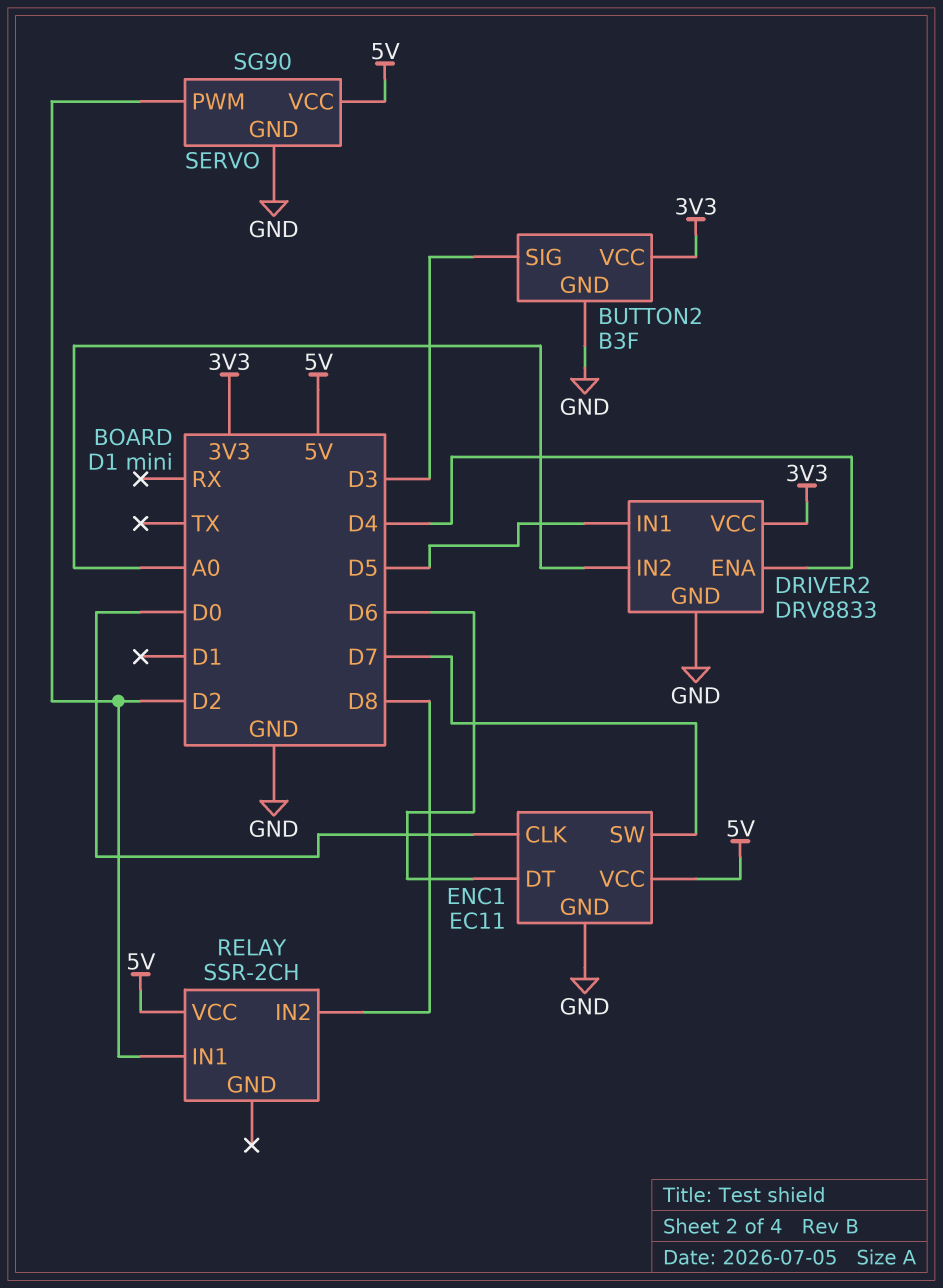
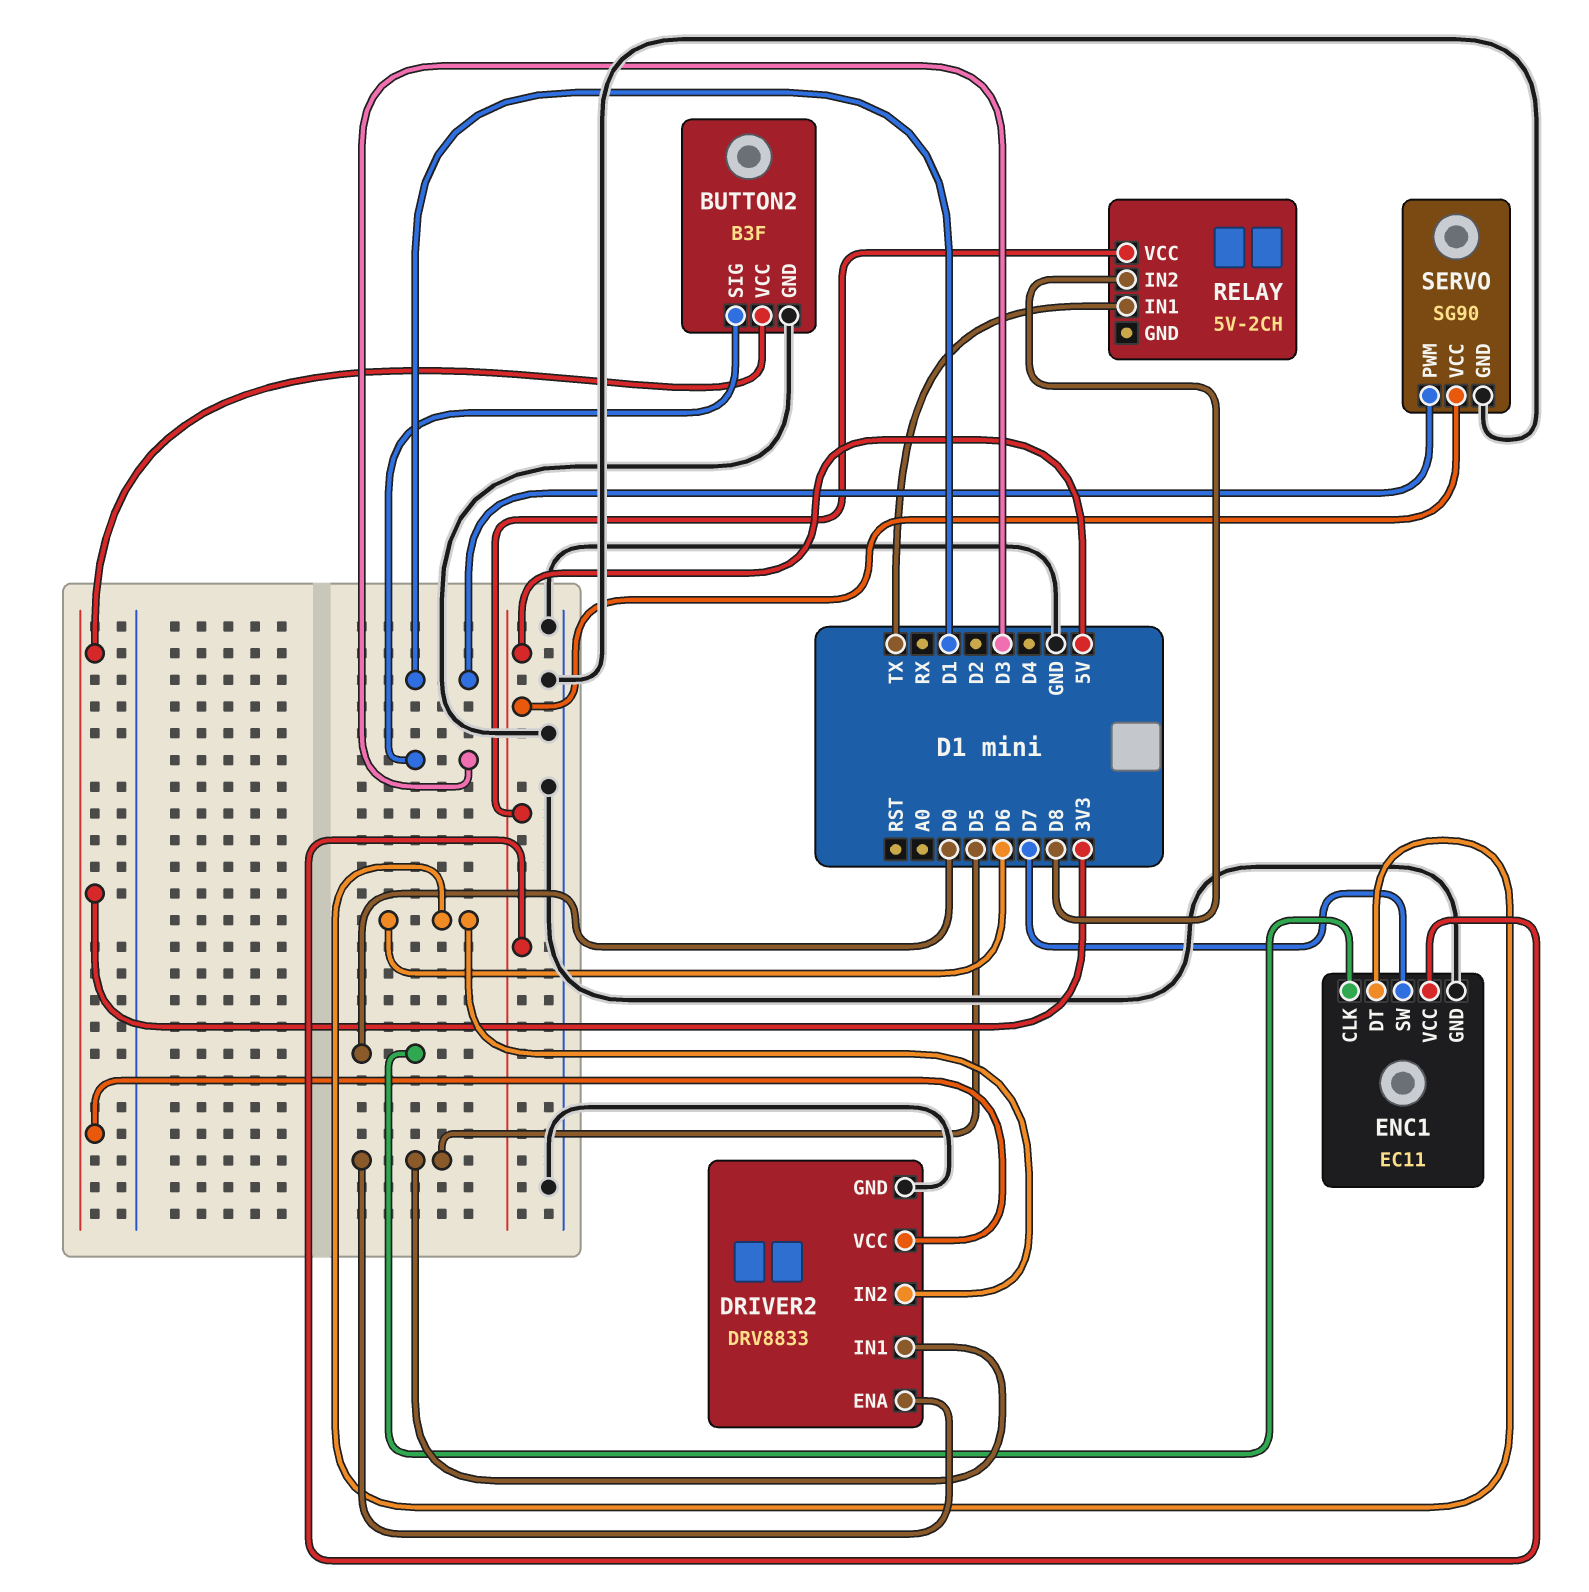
DRIVER2 pin ENA: D4 -> D5
DRIVER2 pin IN2: A0 -> D6
RELAY: SSR-2CH -> 5V-2CH
RELAY pin IN1: D2 -> TX
SERVO pin PWM: D2 -> D1

